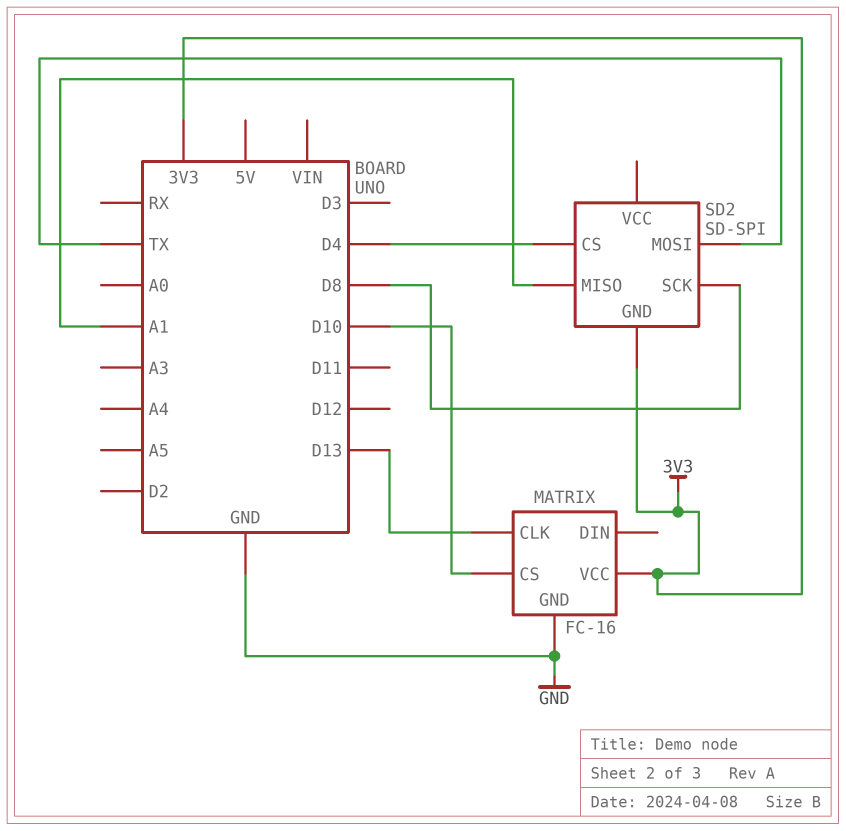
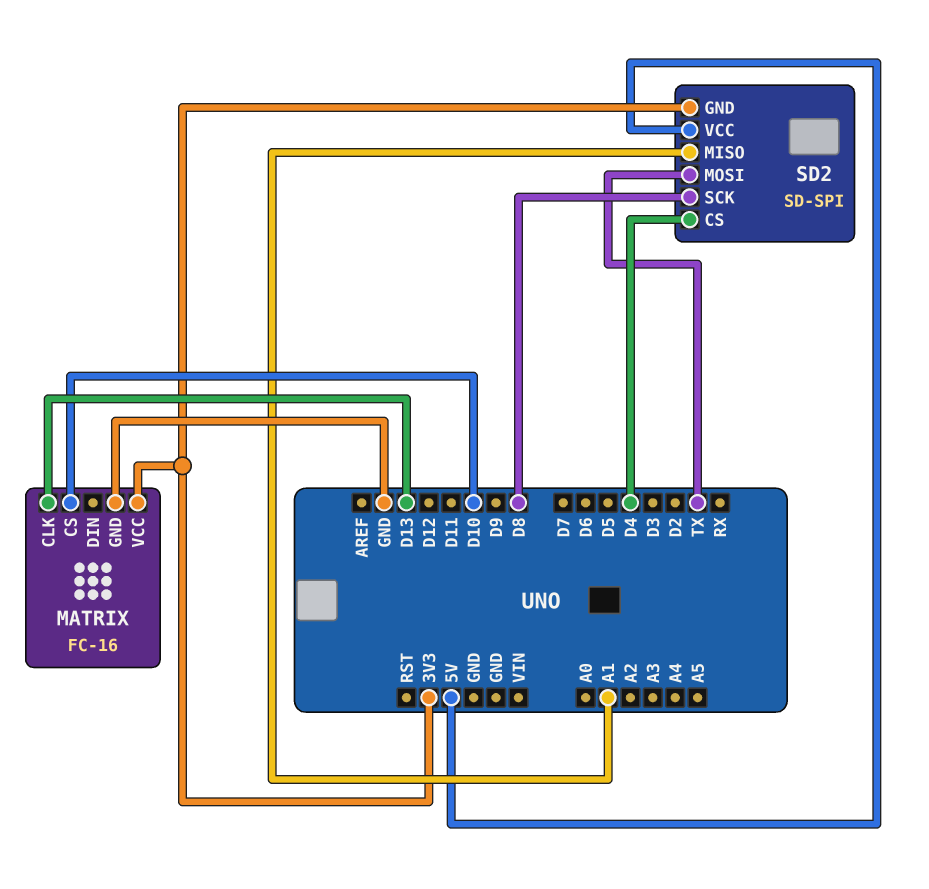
SD2 pin VCC: none -> 5V

